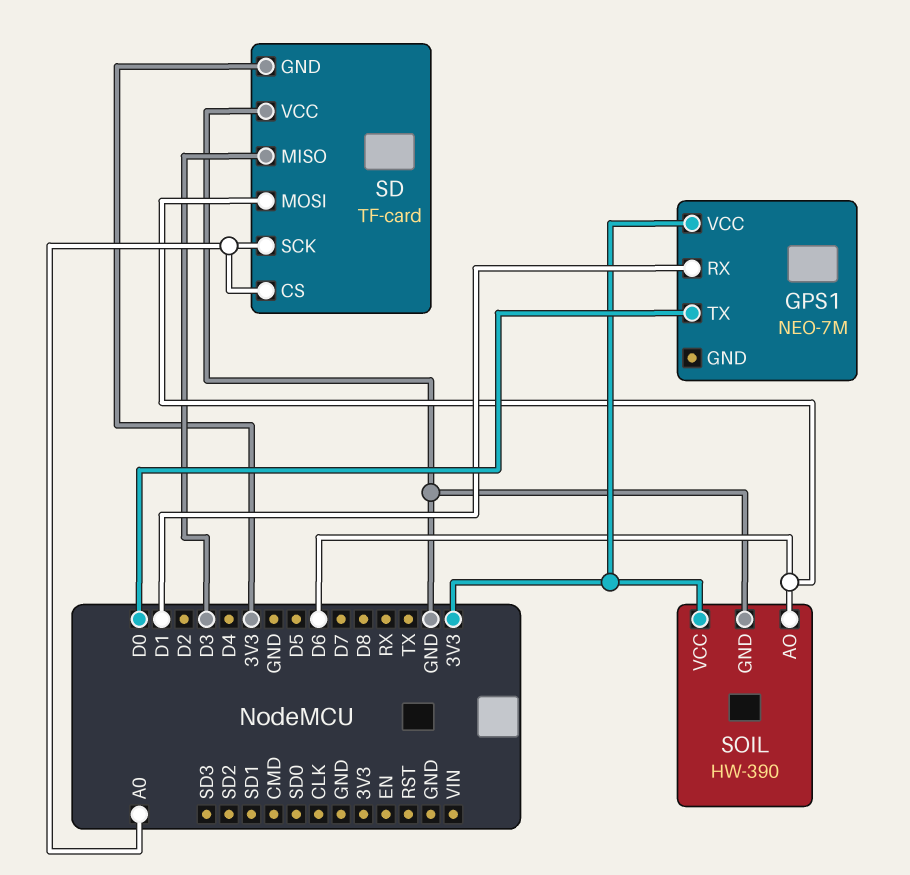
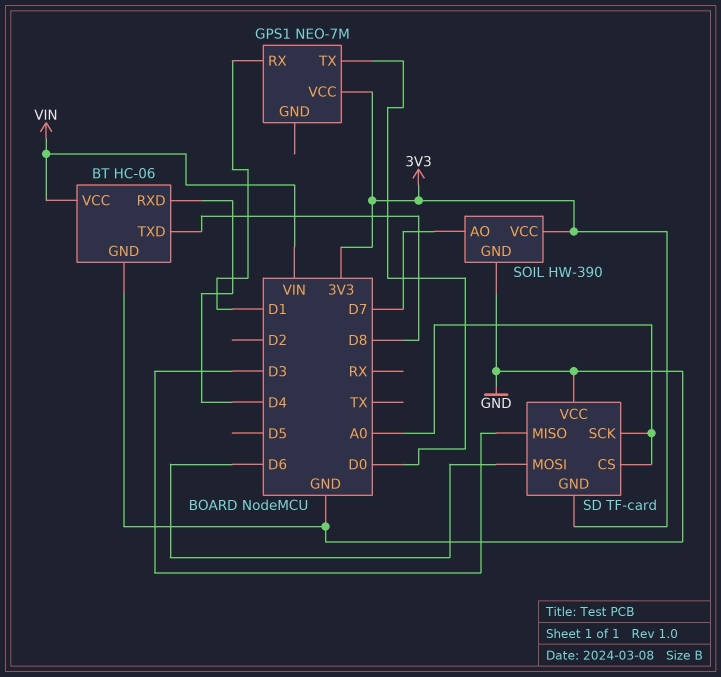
BT: none -> HC-06
BT pin GND: none -> GND
BT pin RXD: none -> D4
BT pin TXD: none -> D8
BT pin VCC: none -> VIN
SOIL pin AO: D6 -> D7

